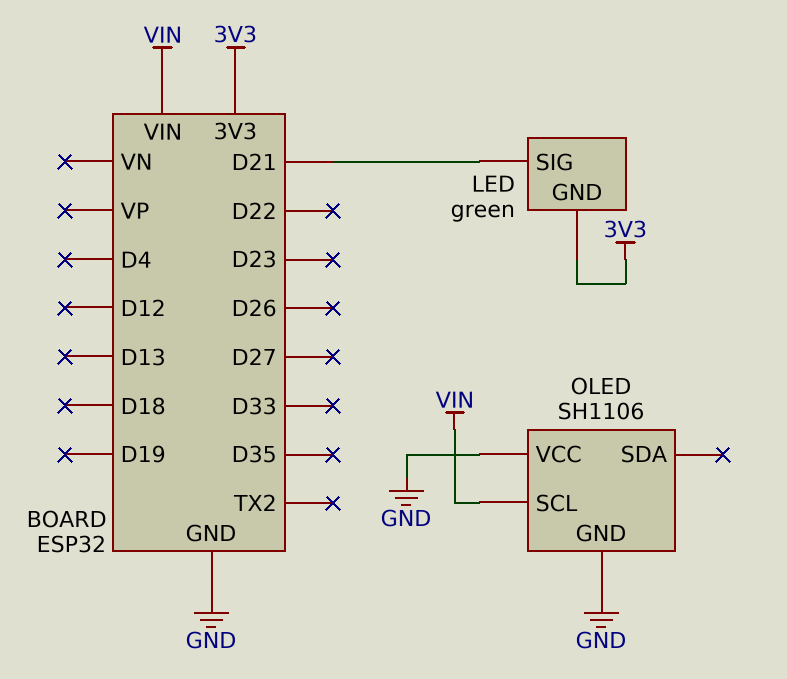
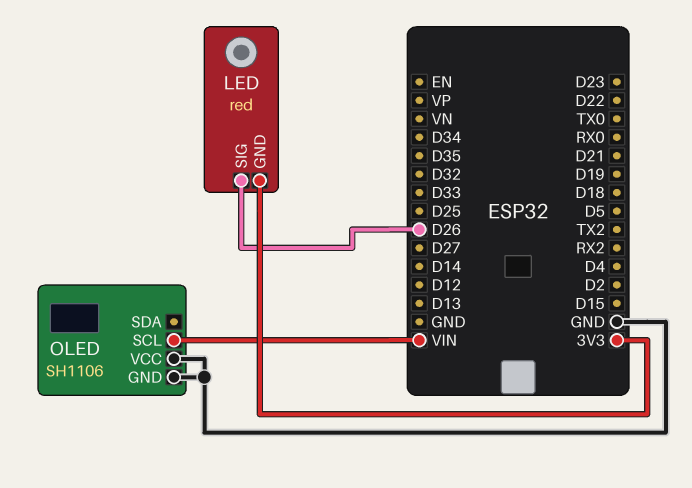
LED: green -> red
LED pin SIG: D21 -> D26

